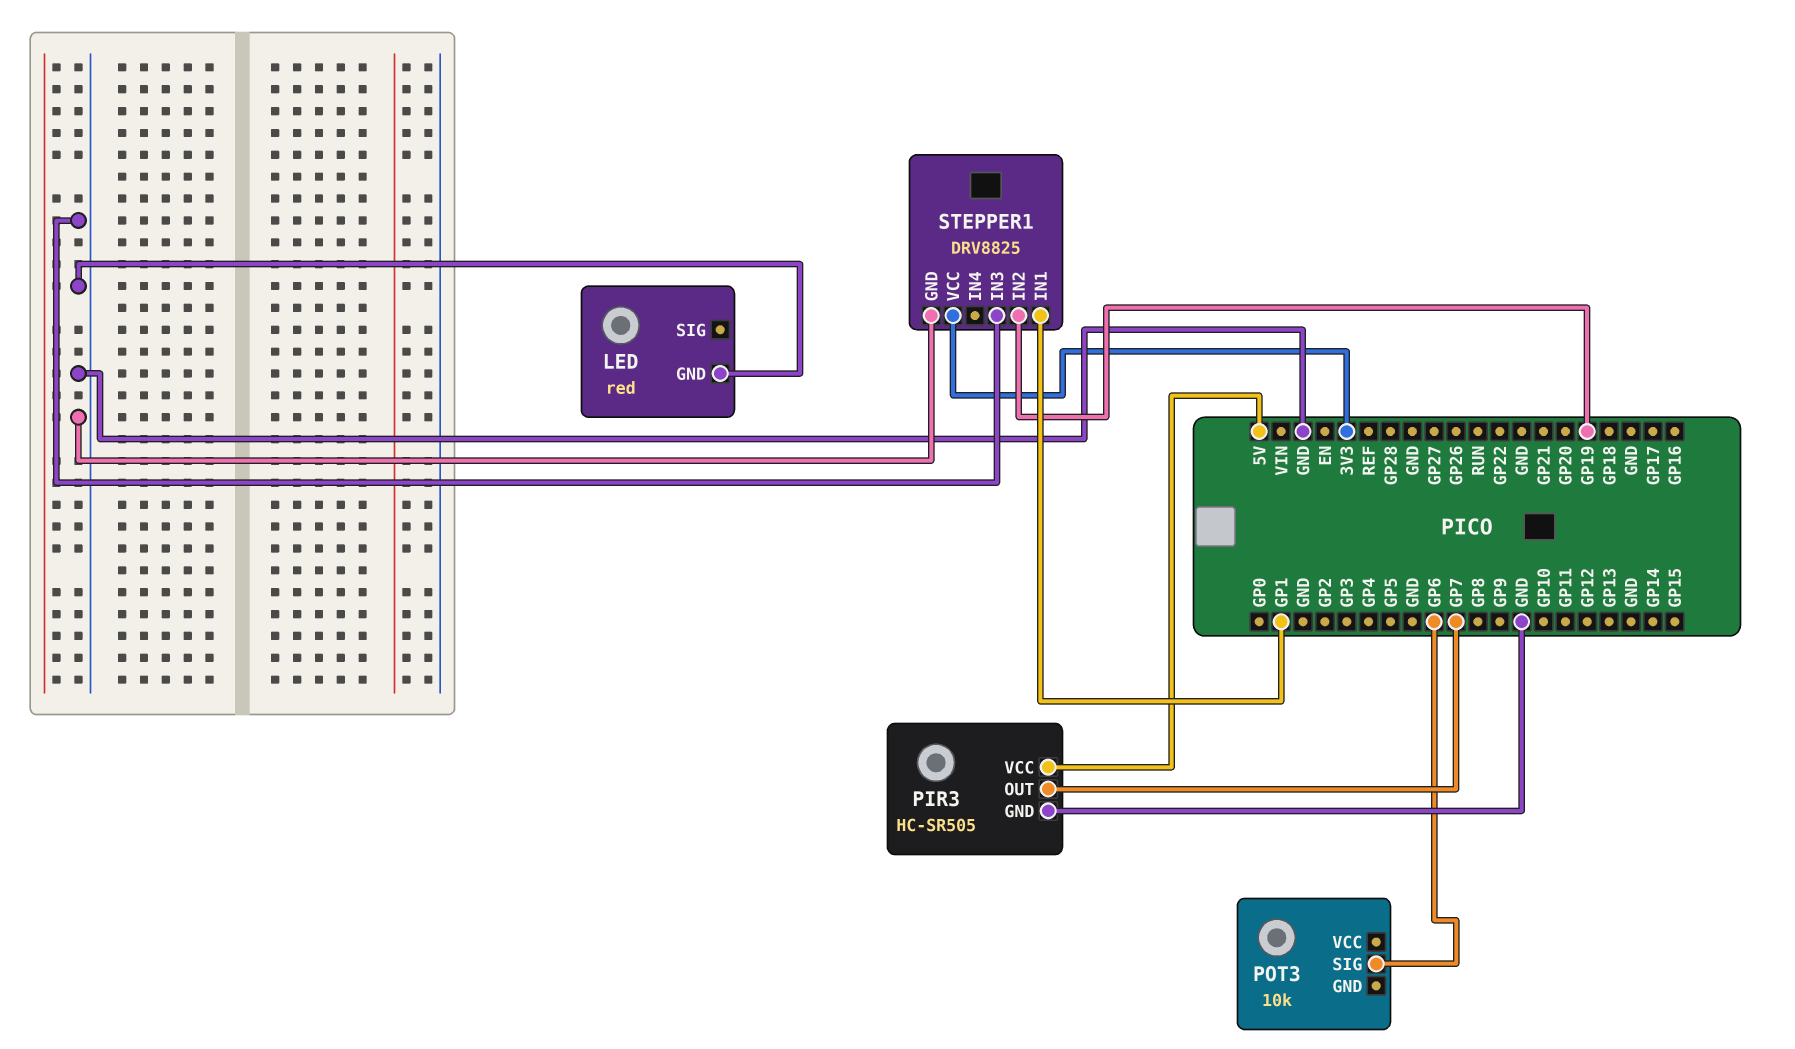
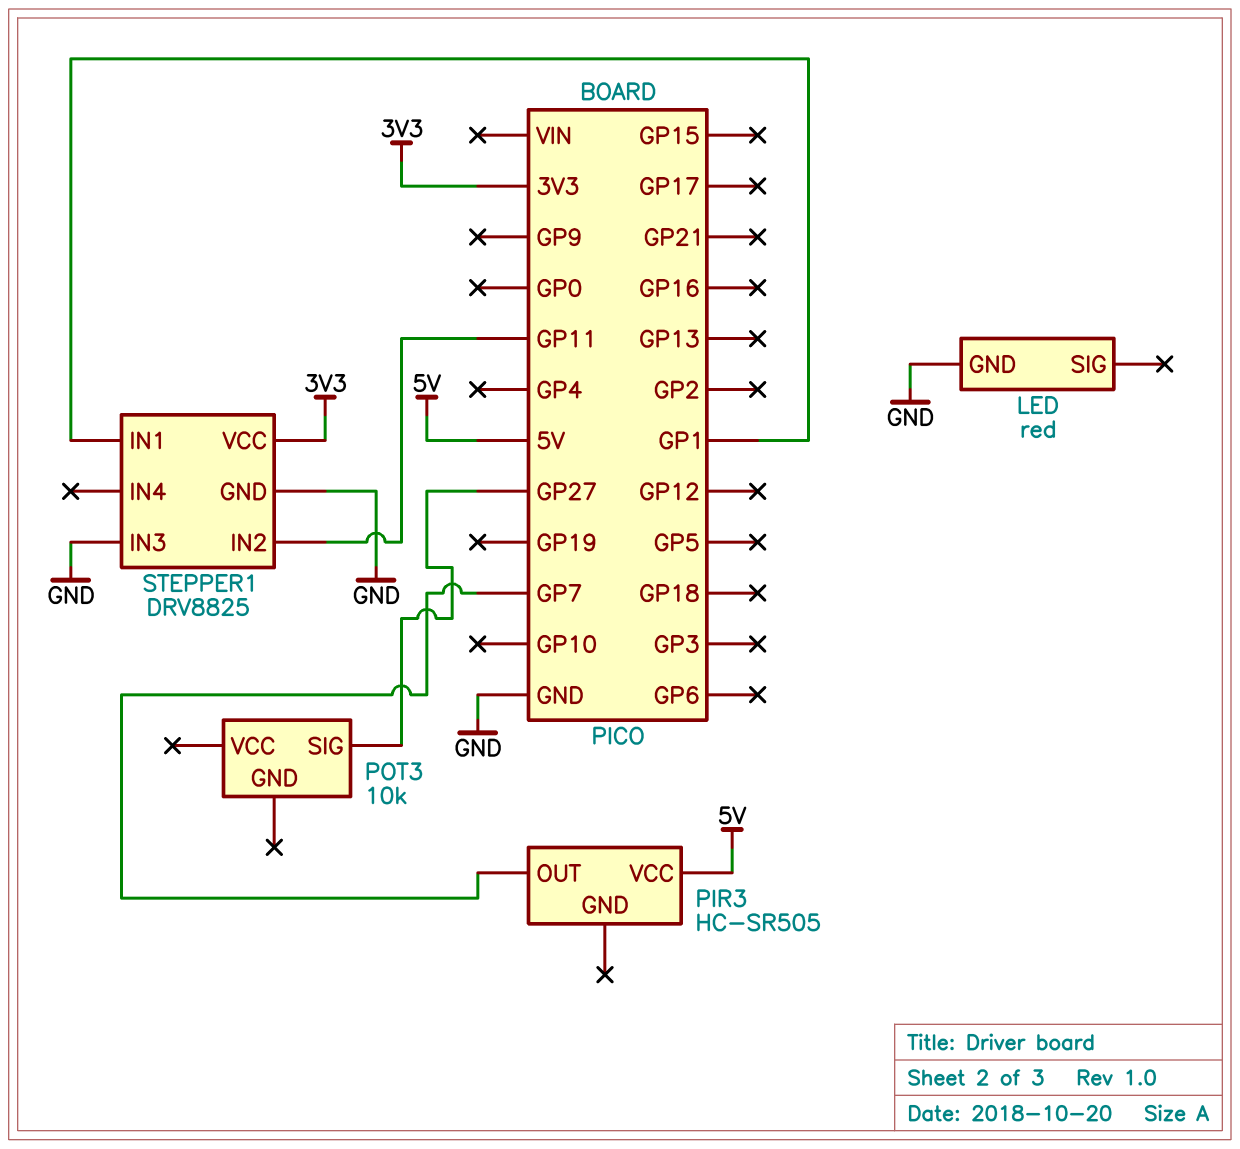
PIR3 pin GND: GND -> none
POT3 pin SIG: GP6 -> GP27
STEPPER1 pin IN2: GP19 -> GP11

